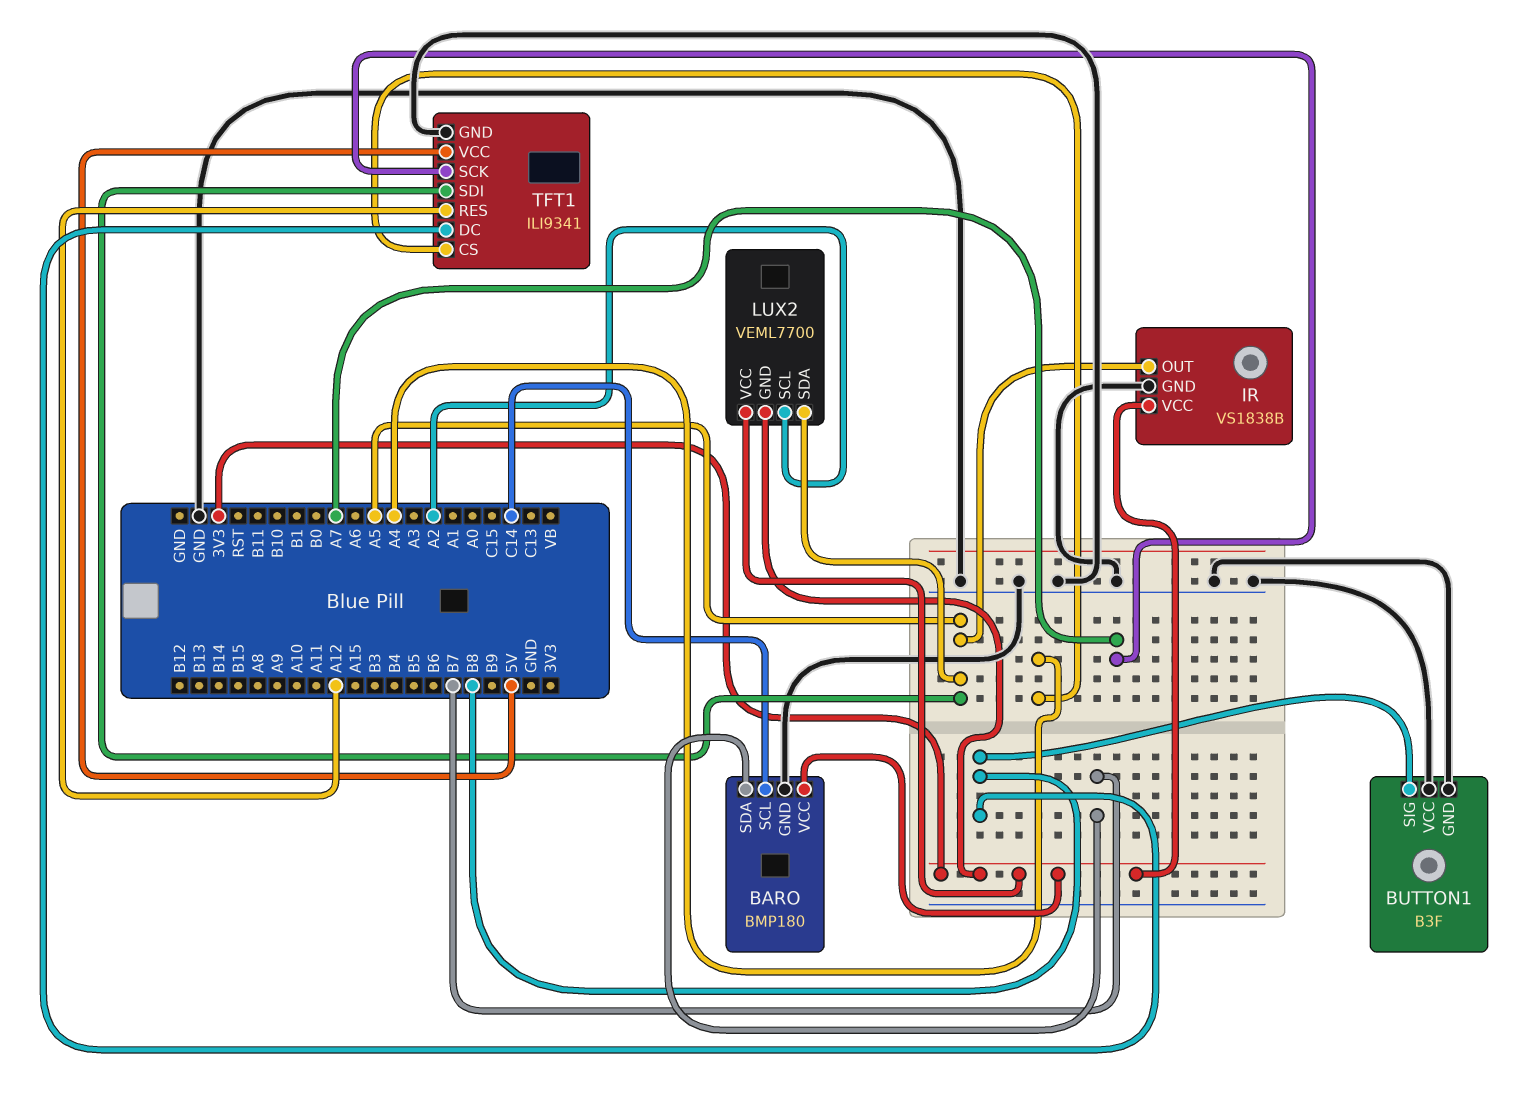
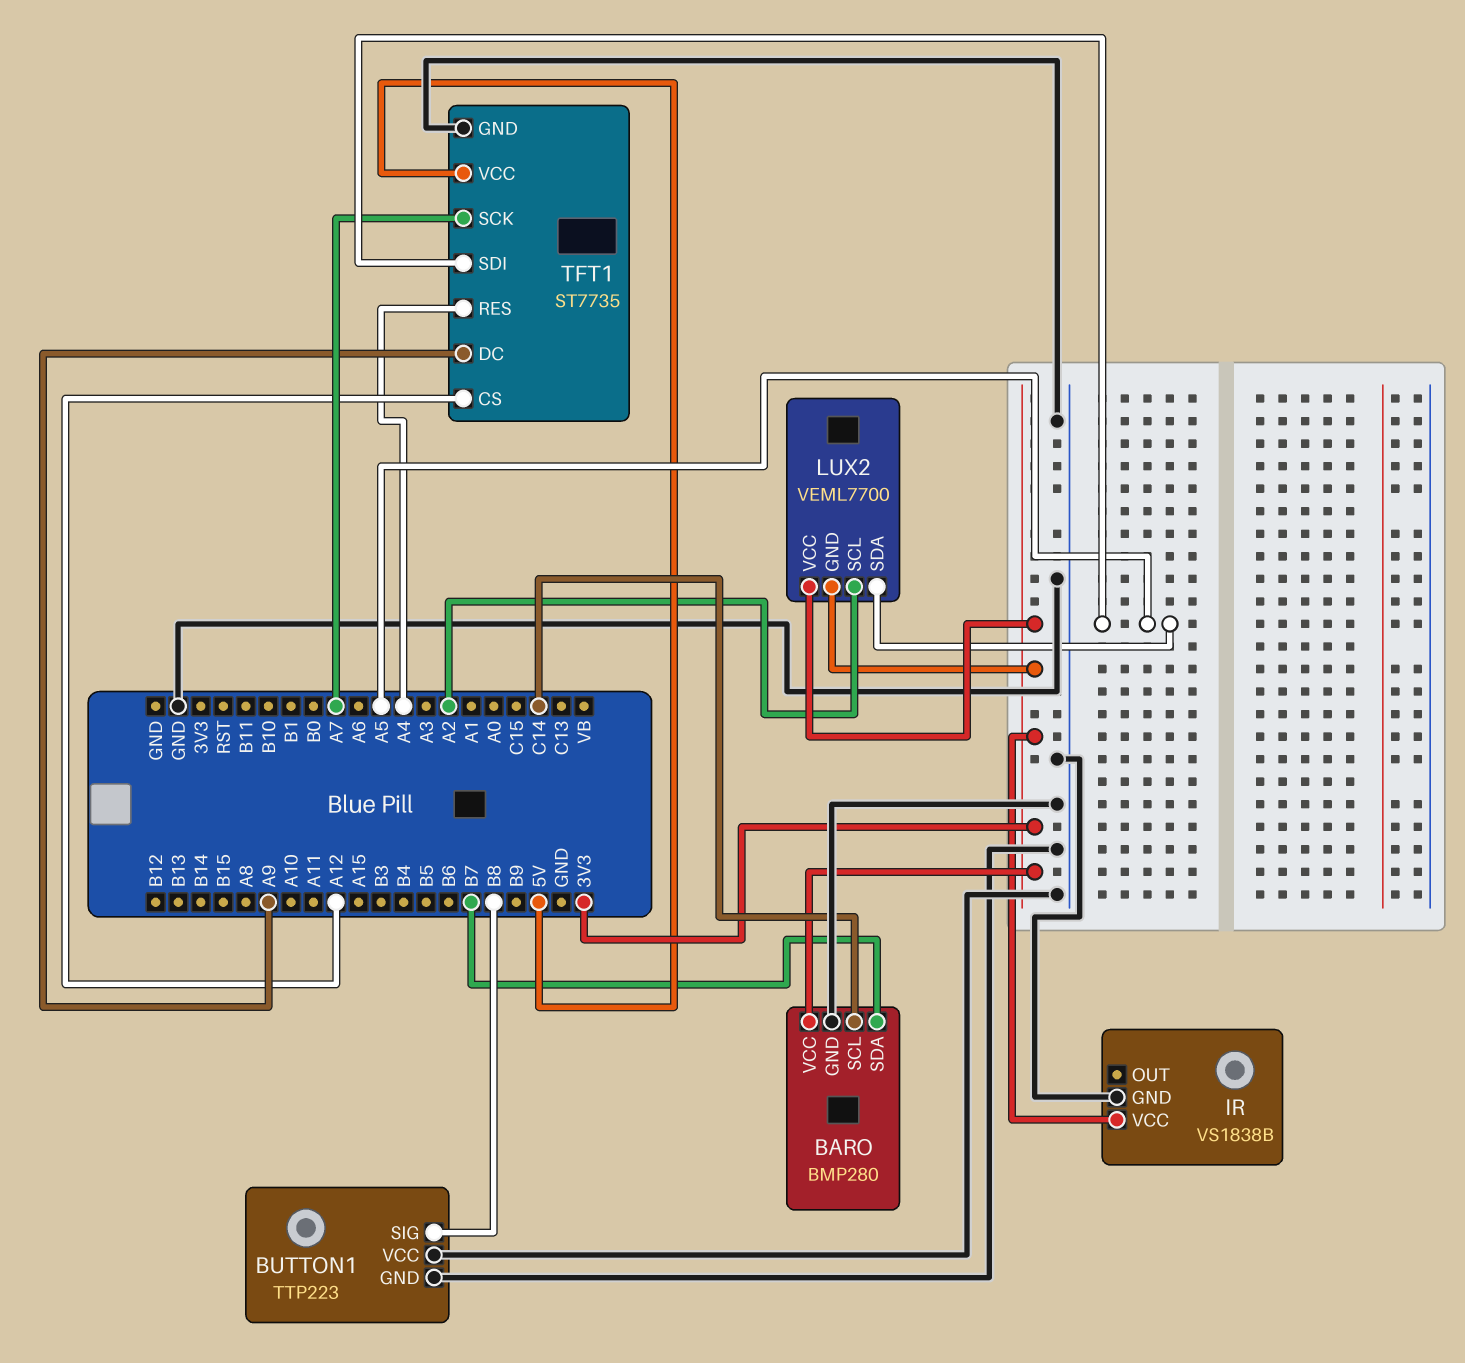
BARO: BMP180 -> BMP280
BUTTON1: B3F -> TTP223
IR pin OUT: A5 -> none
TFT1: ILI9341 -> ST7735
TFT1 pin CS: A4 -> A12
TFT1 pin DC: B8 -> A9
TFT1 pin RES: A12 -> A4

